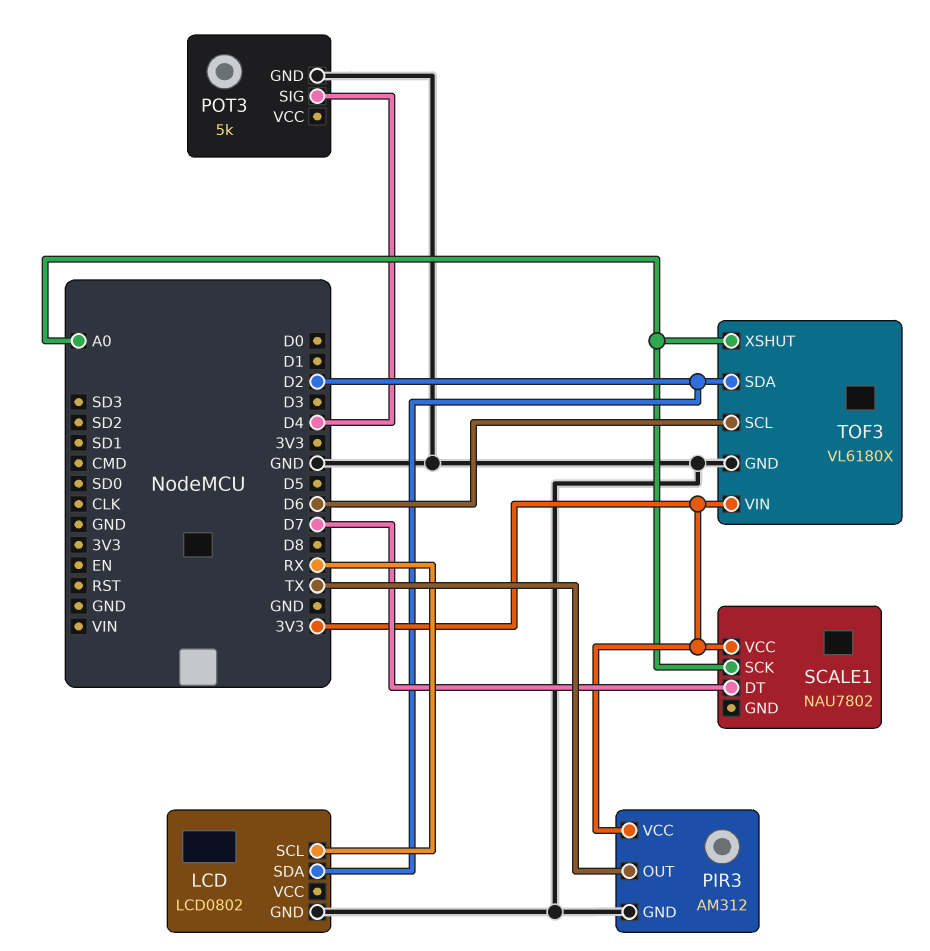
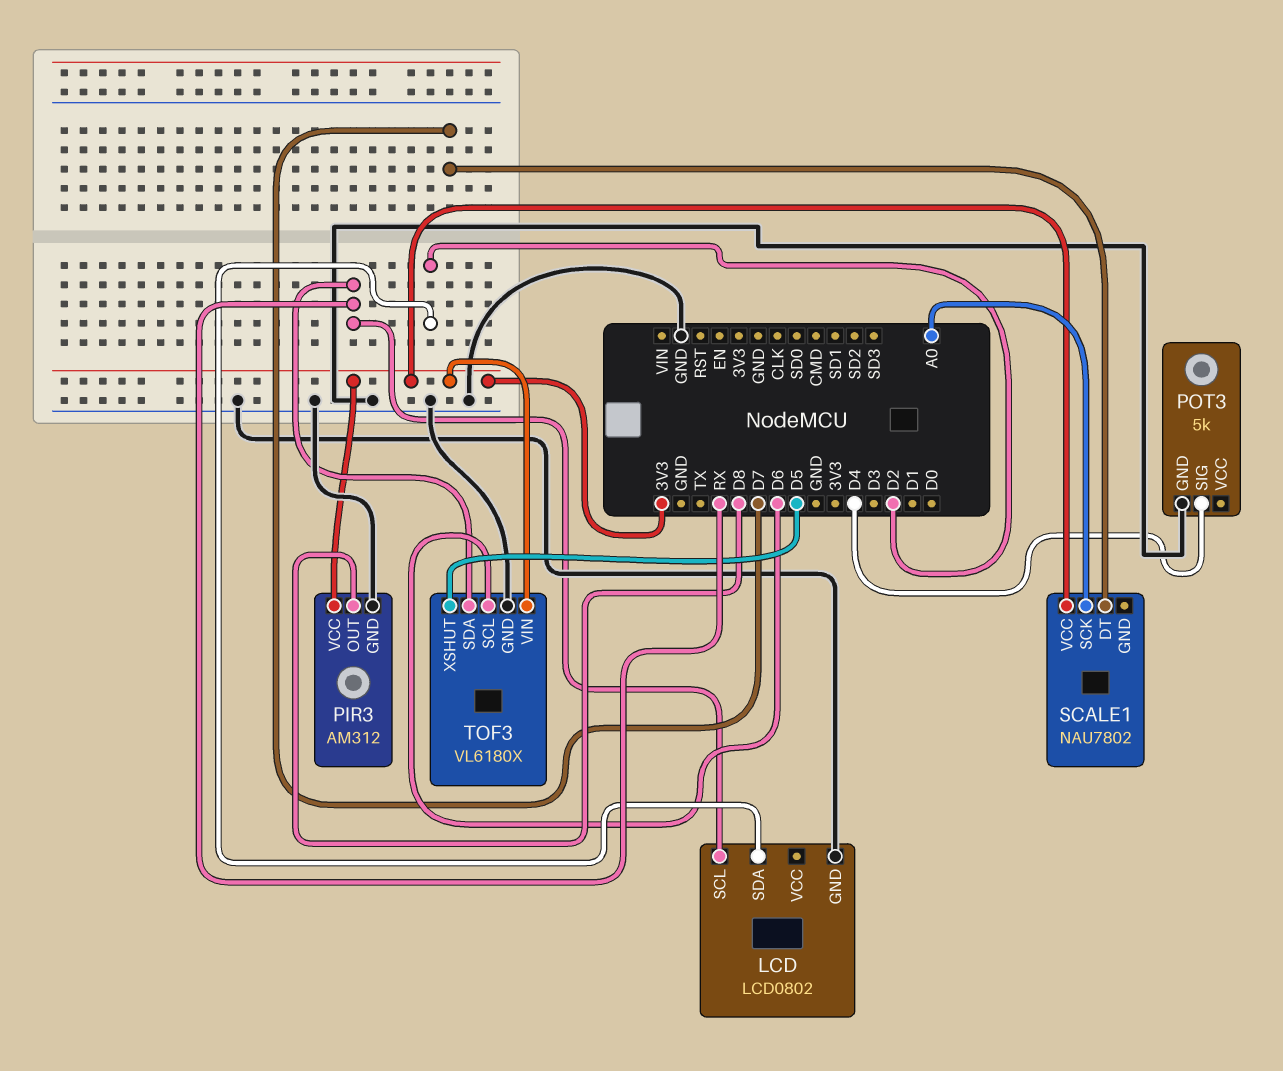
PIR3 pin OUT: TX -> D8
TOF3 pin SDA: D2 -> RX
TOF3 pin XSHUT: A0 -> D5

